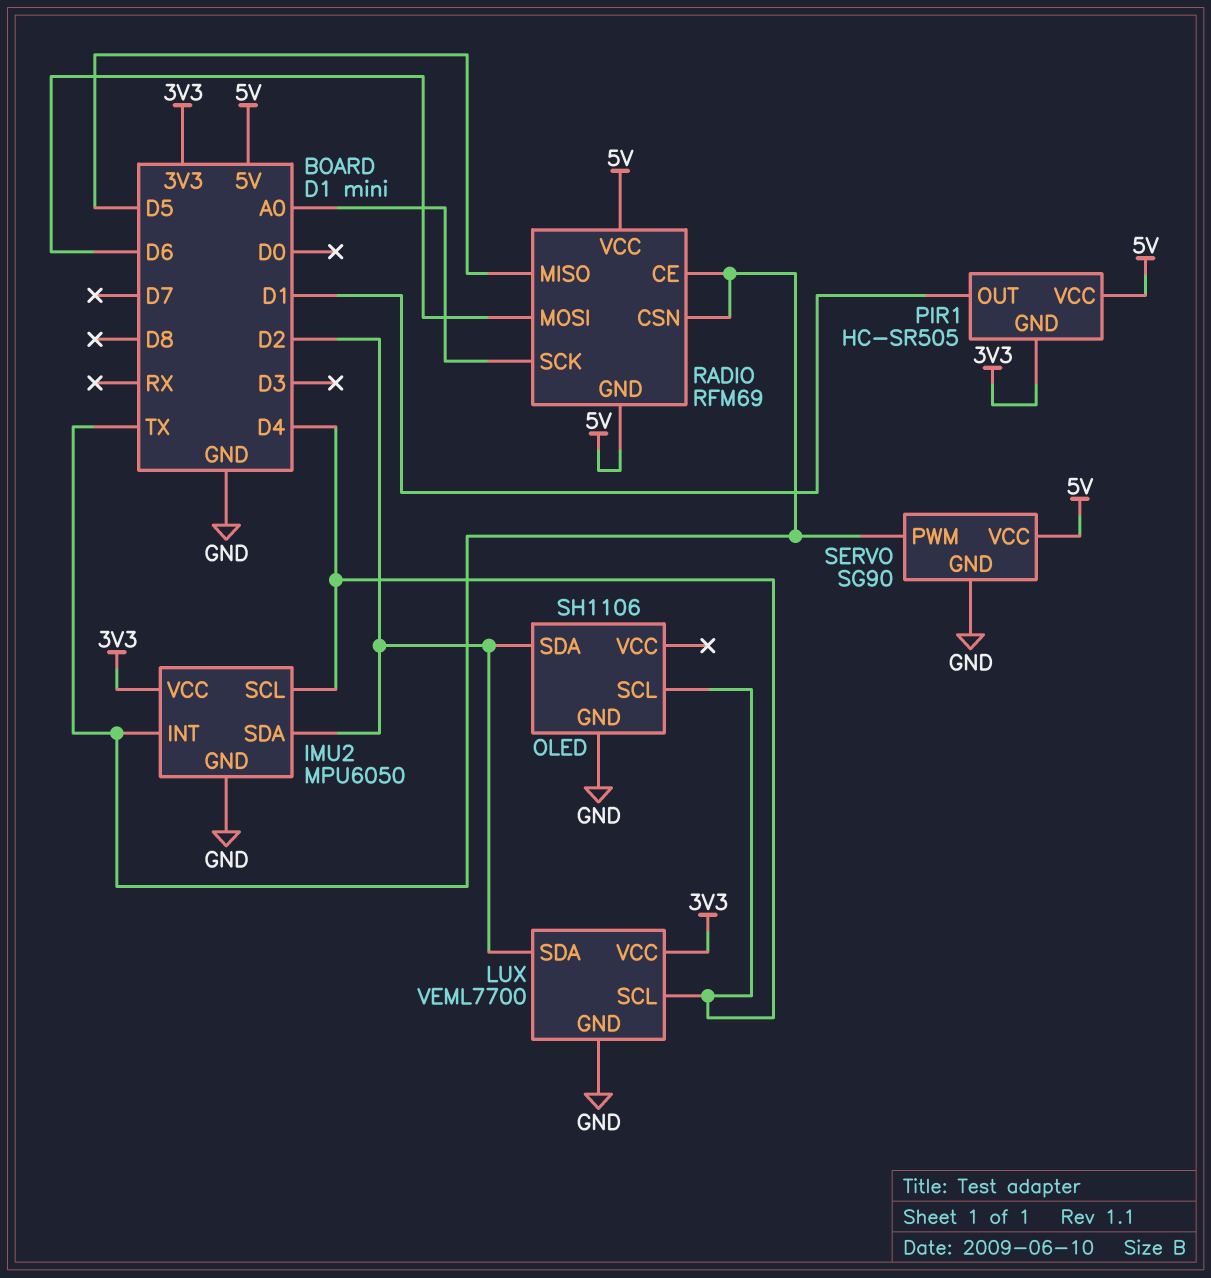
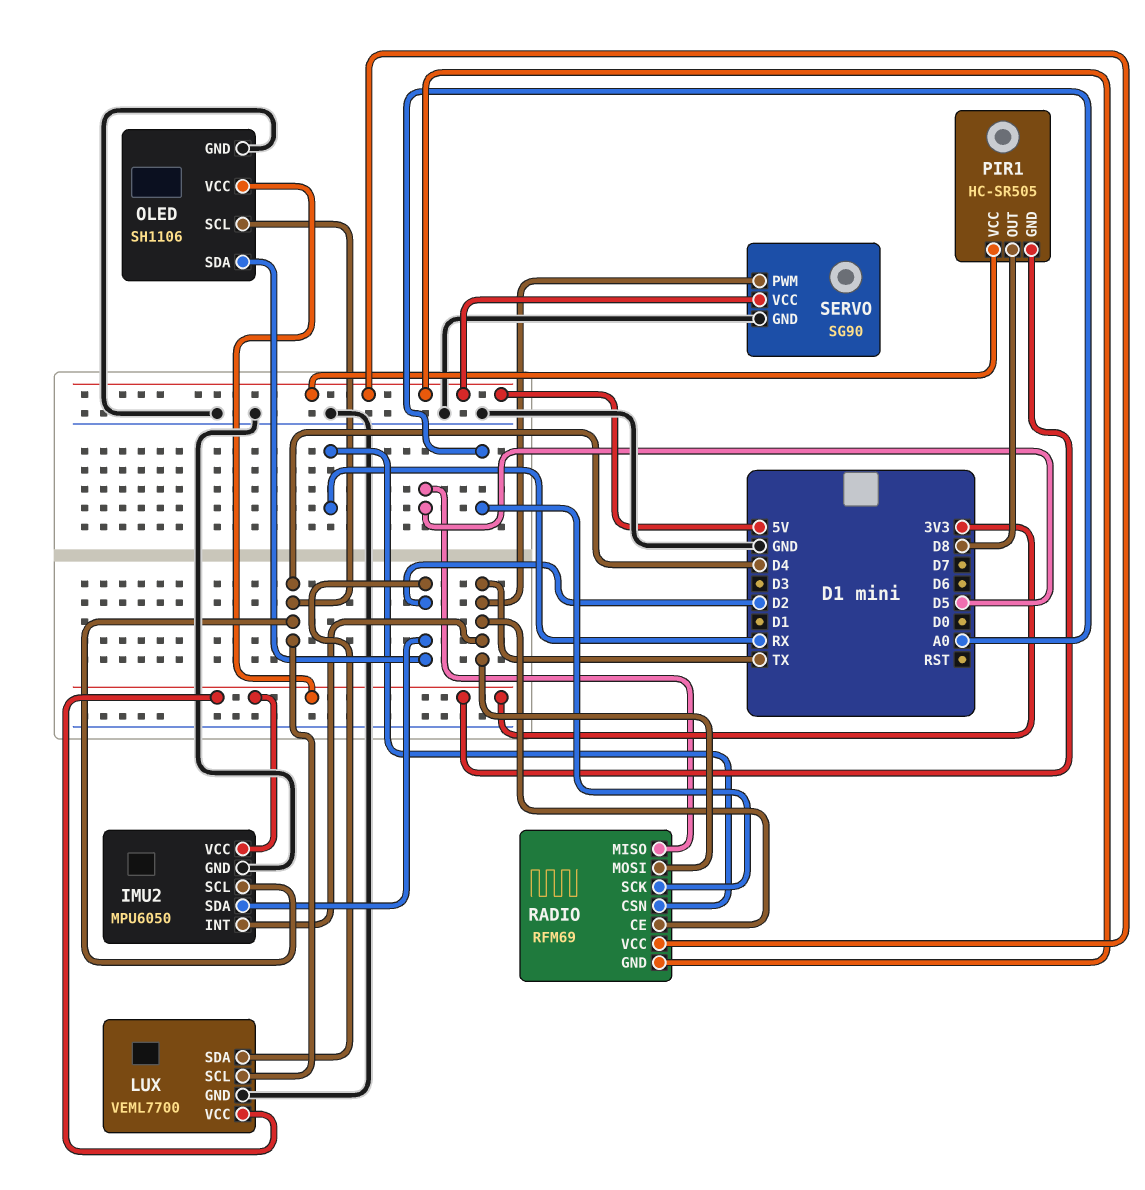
OLED pin VCC: none -> 3V3
PIR1 pin OUT: D1 -> D8
RADIO pin CSN: TX -> RX
RADIO pin MOSI: D6 -> TX

